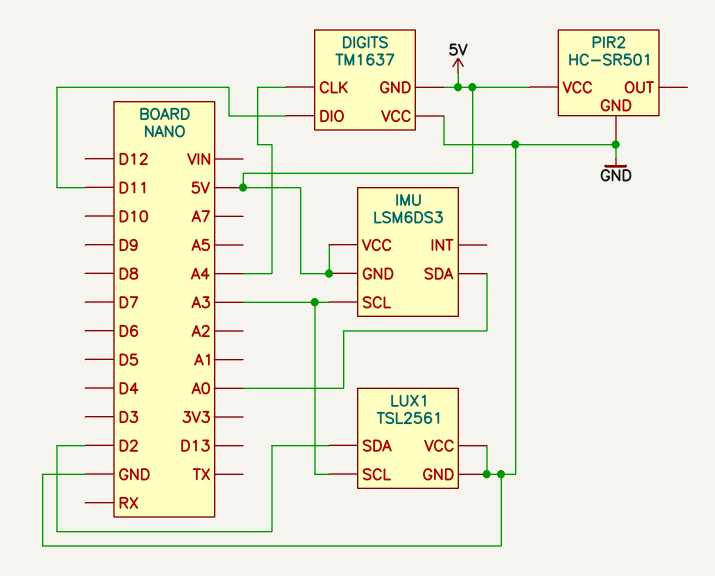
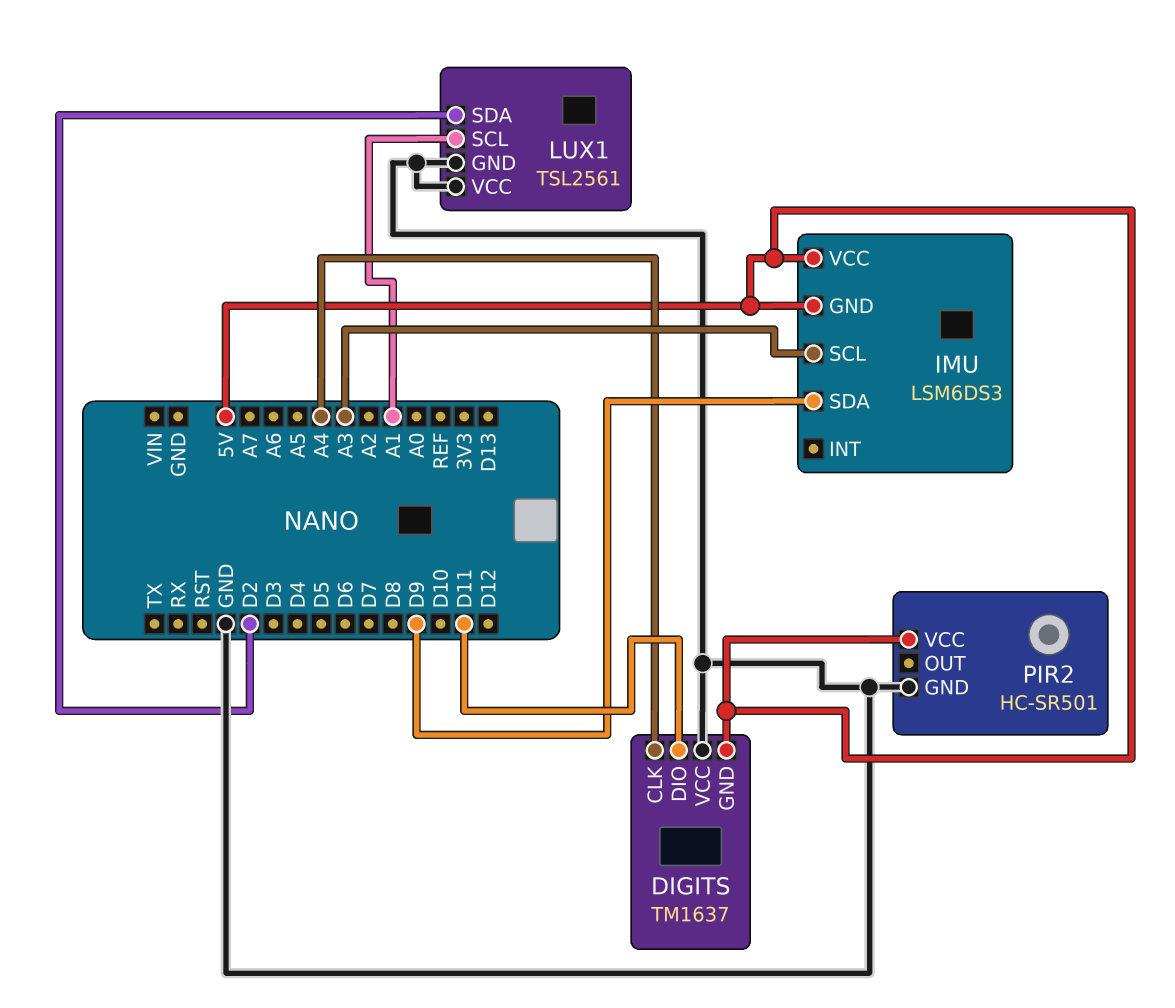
IMU pin SDA: A0 -> D9
LUX1 pin SCL: A3 -> A1

